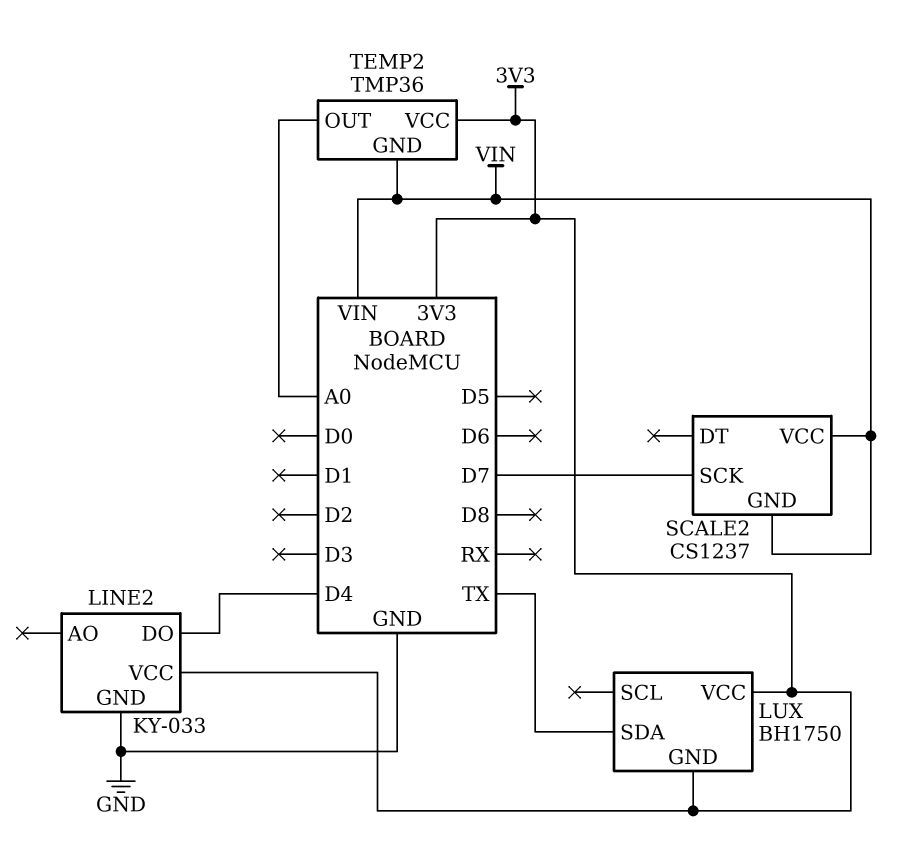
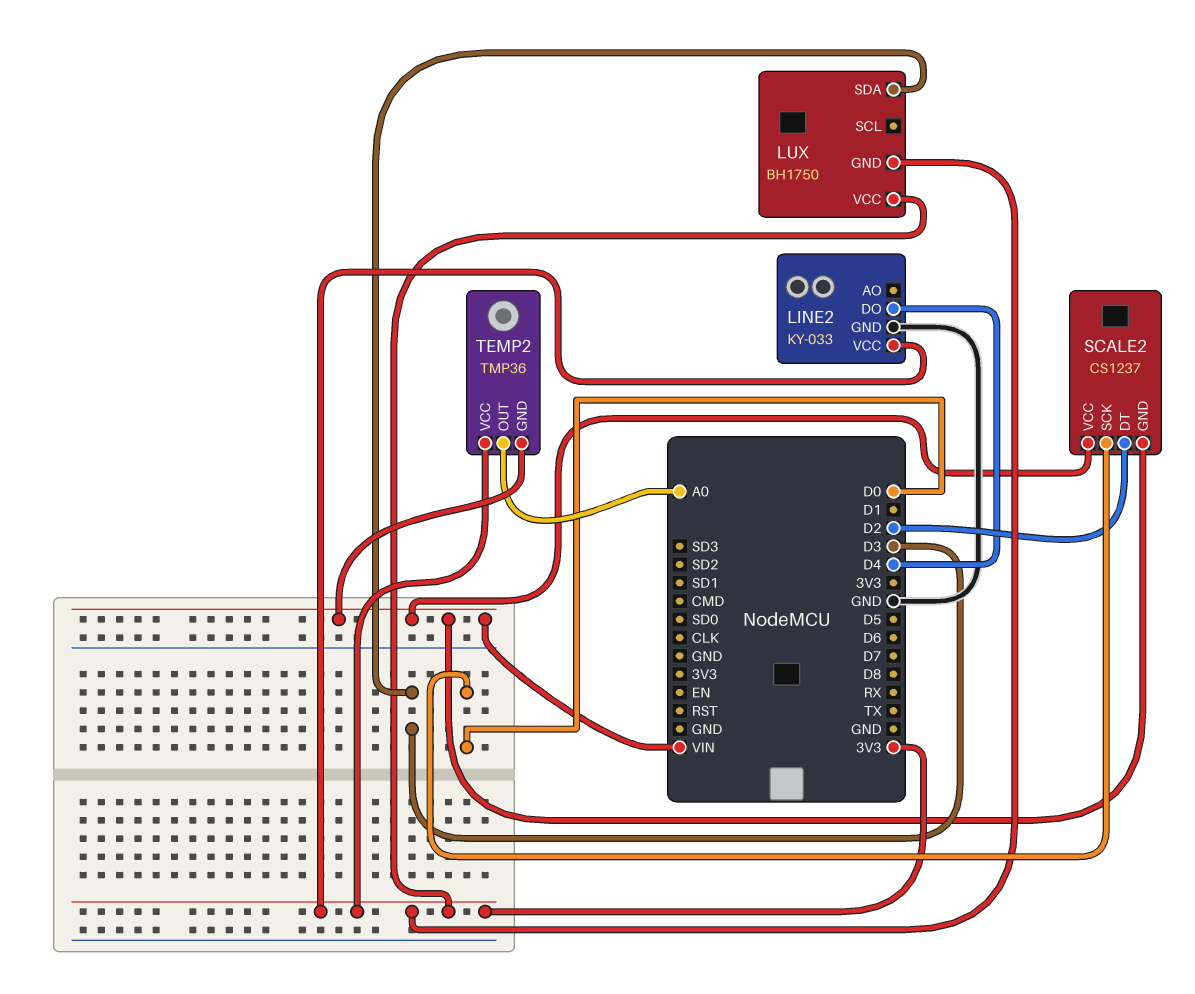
LUX pin SDA: TX -> D3
SCALE2 pin DT: none -> D2
SCALE2 pin SCK: D7 -> D0

